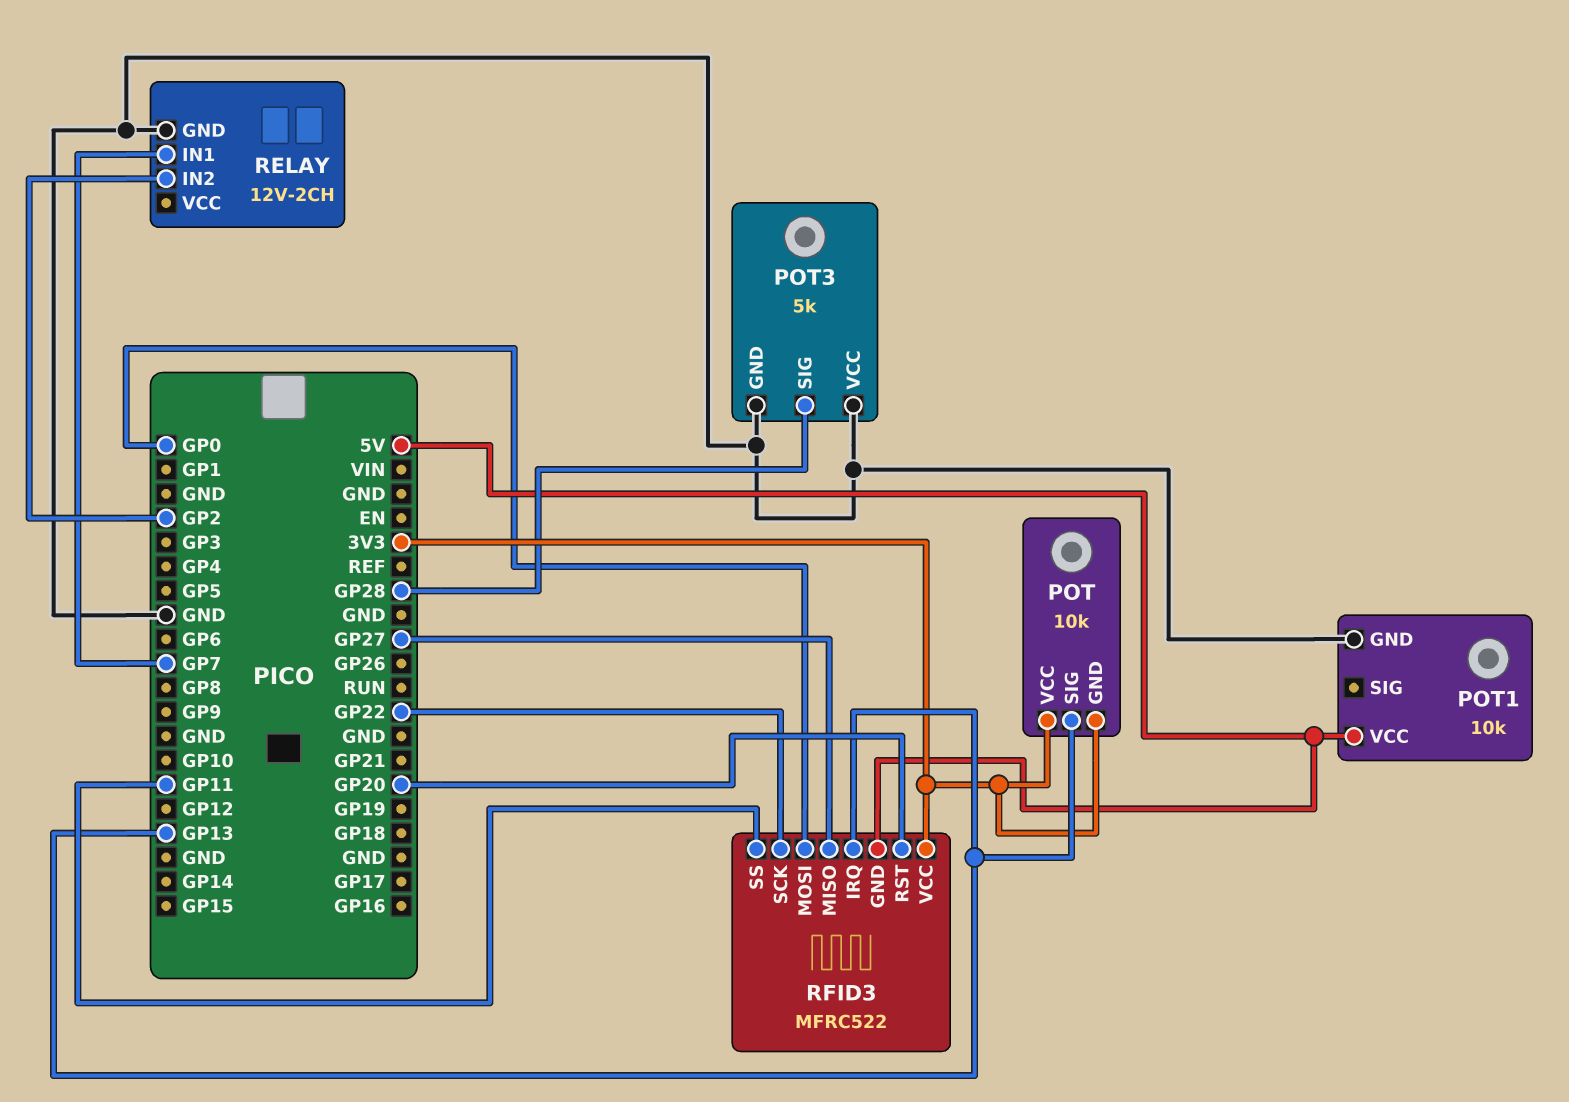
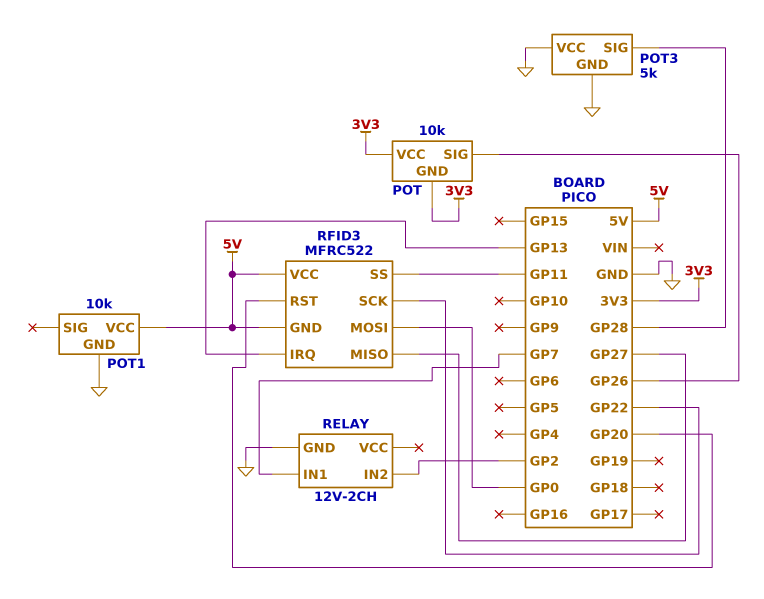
POT pin SIG: GP13 -> GP26
RFID3 pin VCC: 3V3 -> 5V

